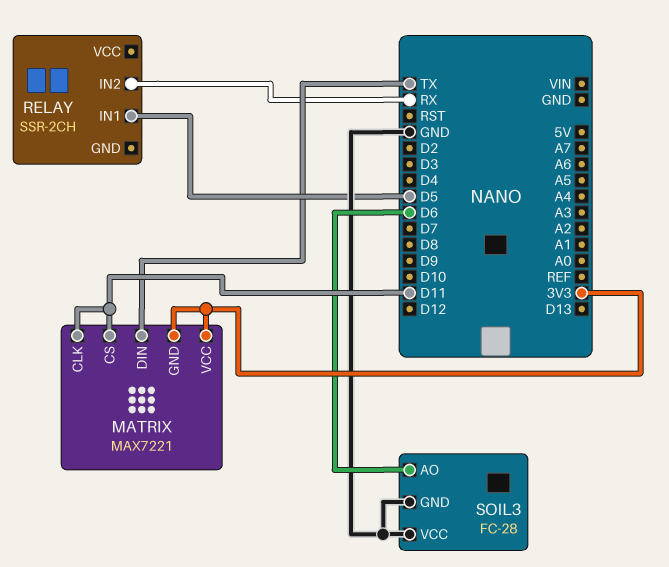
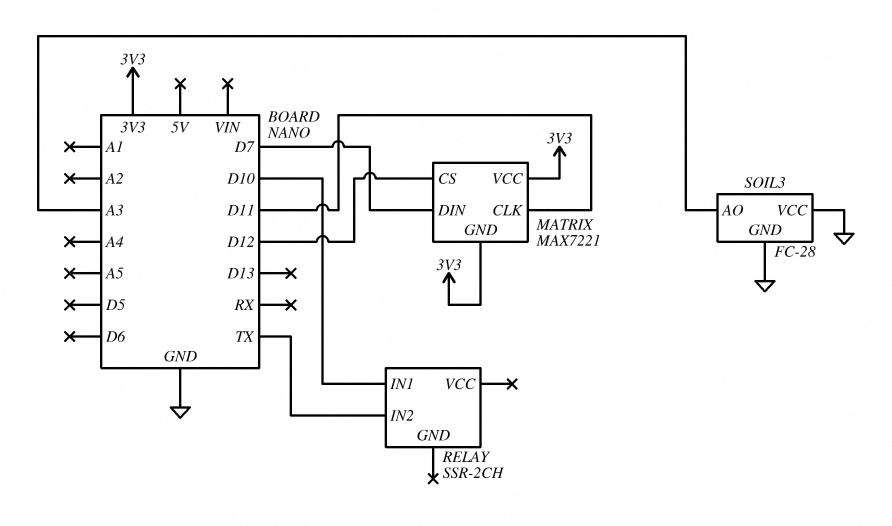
MATRIX pin CS: D11 -> D12
MATRIX pin DIN: TX -> D7
RELAY pin IN1: D5 -> D10
RELAY pin IN2: RX -> TX
SOIL3 pin AO: D6 -> A3

